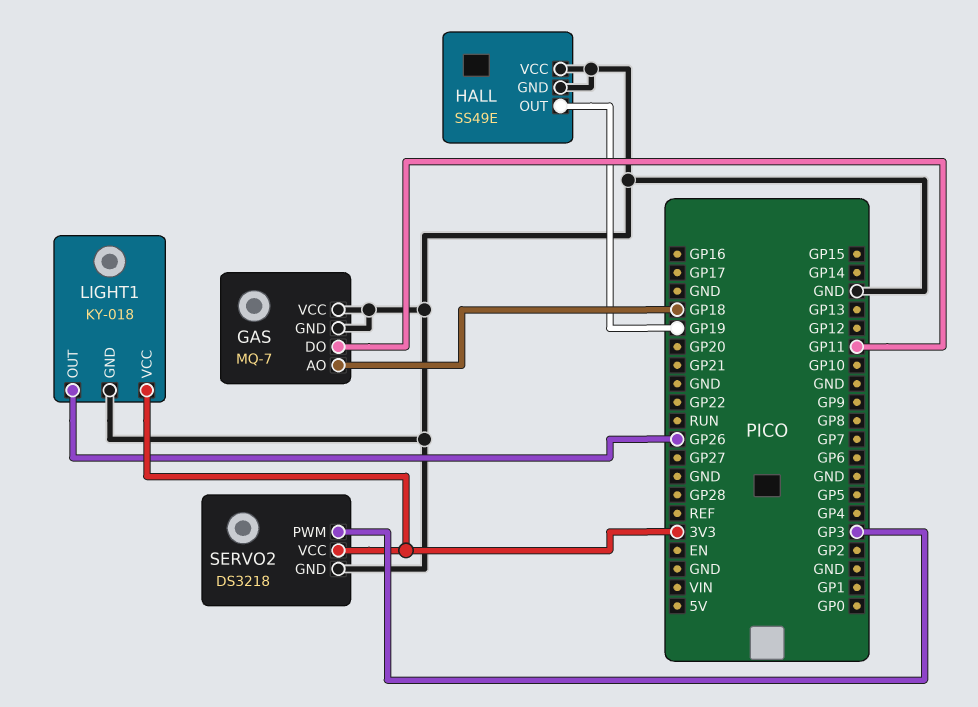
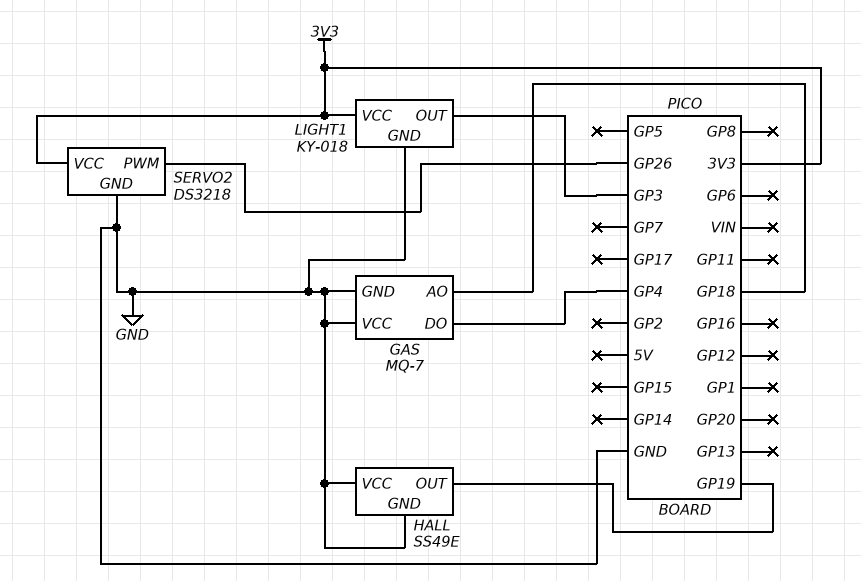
GAS pin DO: GP11 -> GP4
LIGHT1 pin OUT: GP26 -> GP3
SERVO2 pin PWM: GP3 -> GP26

